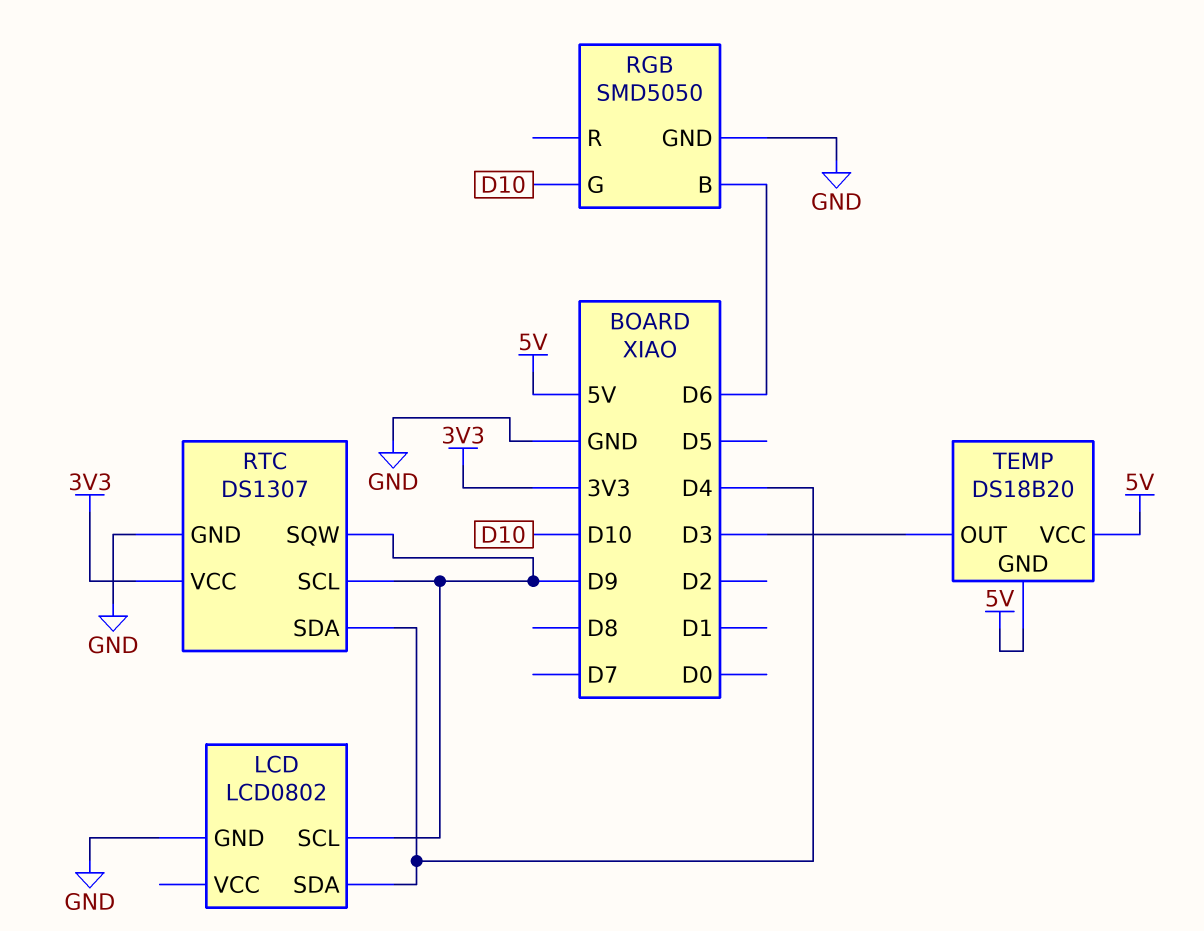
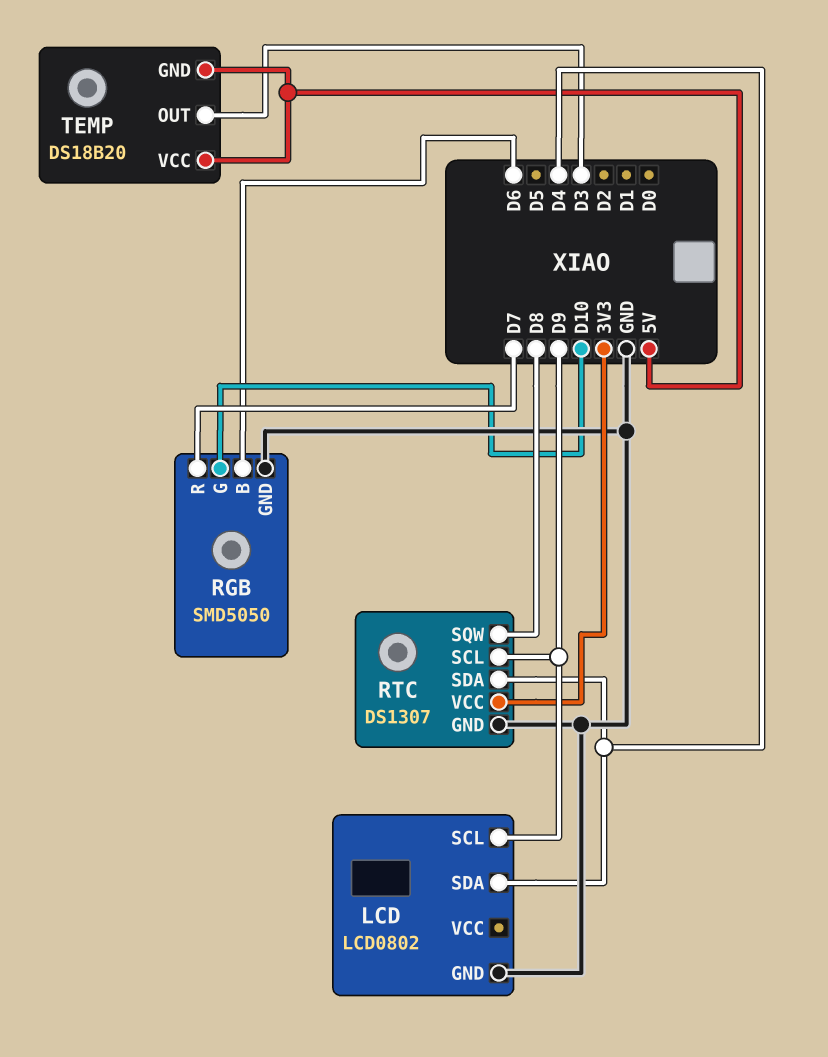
RGB pin R: none -> D7
RTC pin SQW: D9 -> D8

